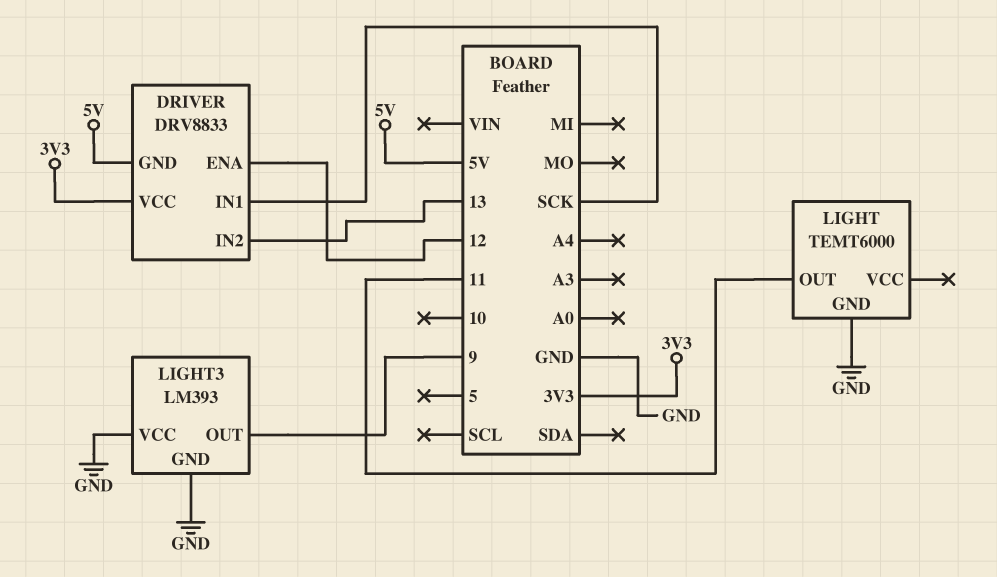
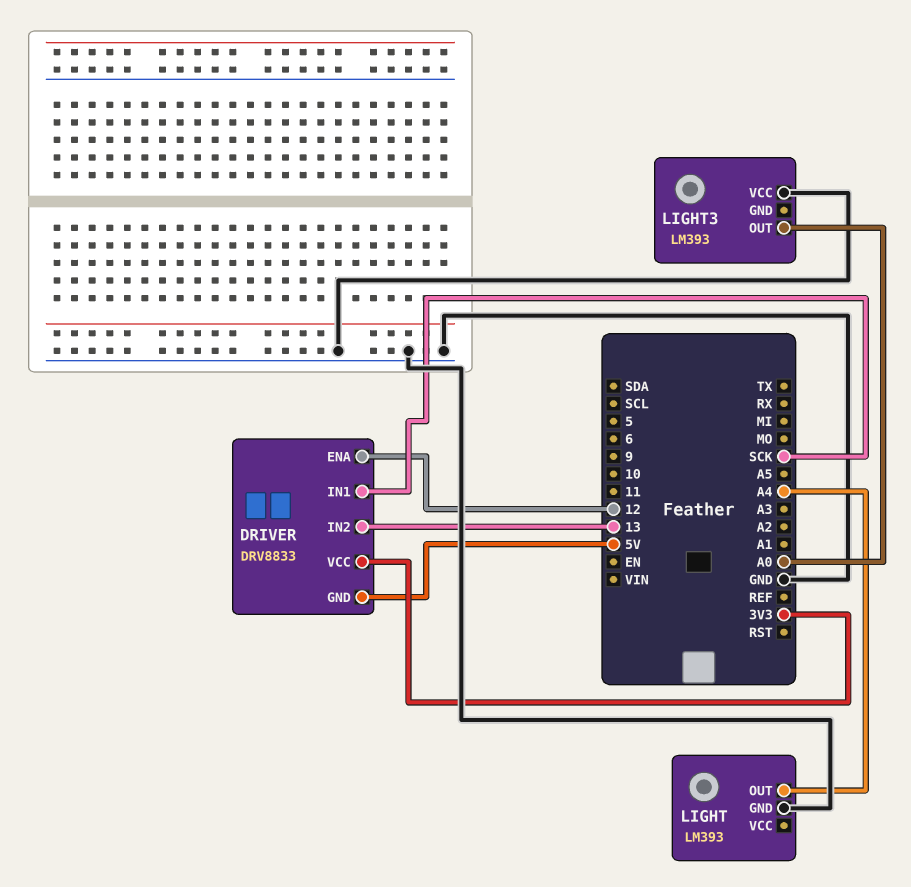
LIGHT: TEMT6000 -> LM393
LIGHT pin OUT: 11 -> A4
LIGHT3 pin GND: GND -> none
LIGHT3 pin OUT: 9 -> A0

